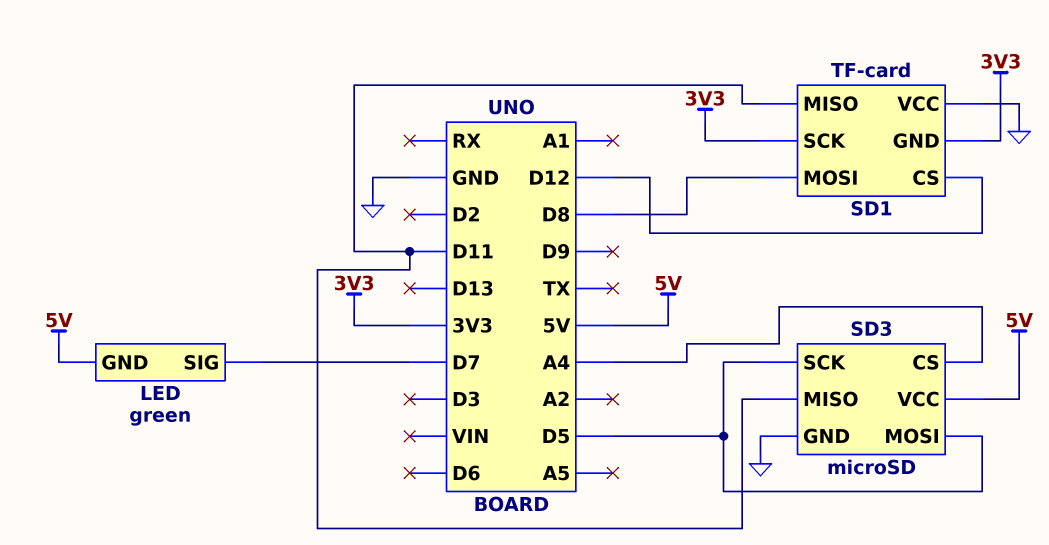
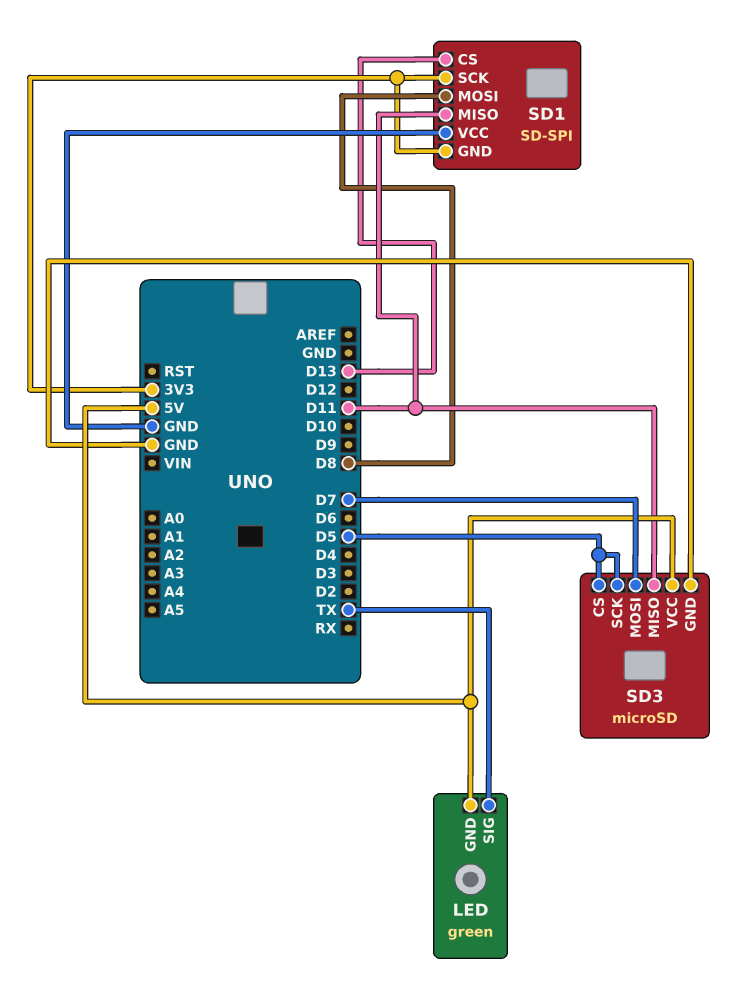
LED pin SIG: D7 -> TX
SD1: TF-card -> SD-SPI
SD1 pin CS: D12 -> D13
SD3 pin CS: A4 -> D5
SD3 pin MOSI: D5 -> D7

